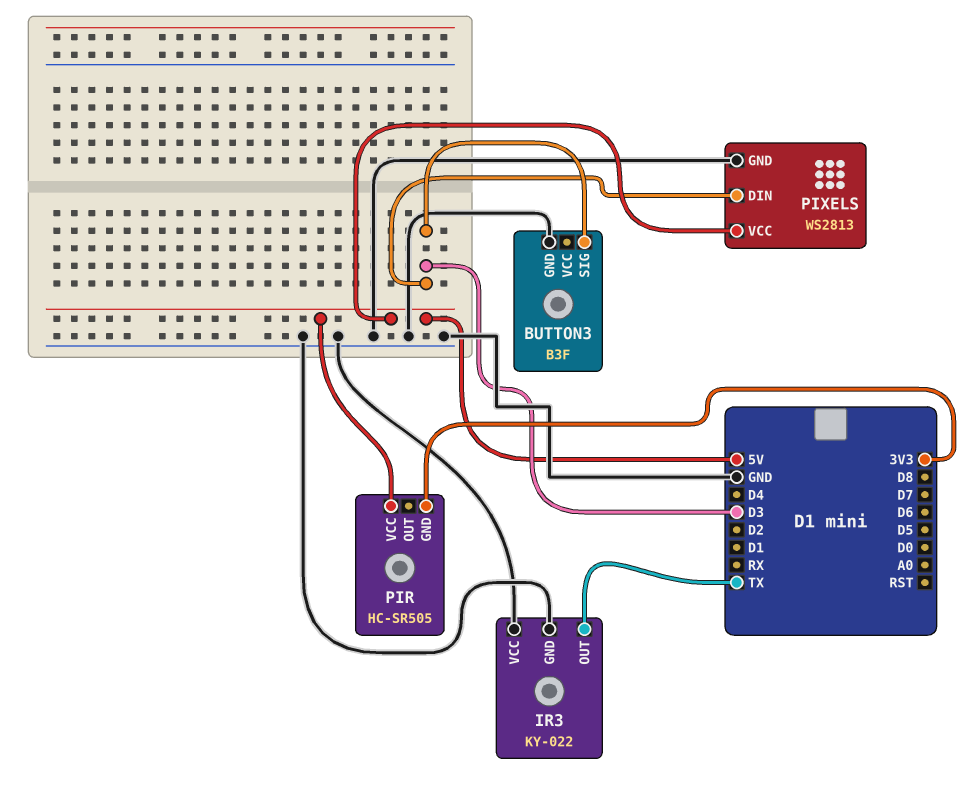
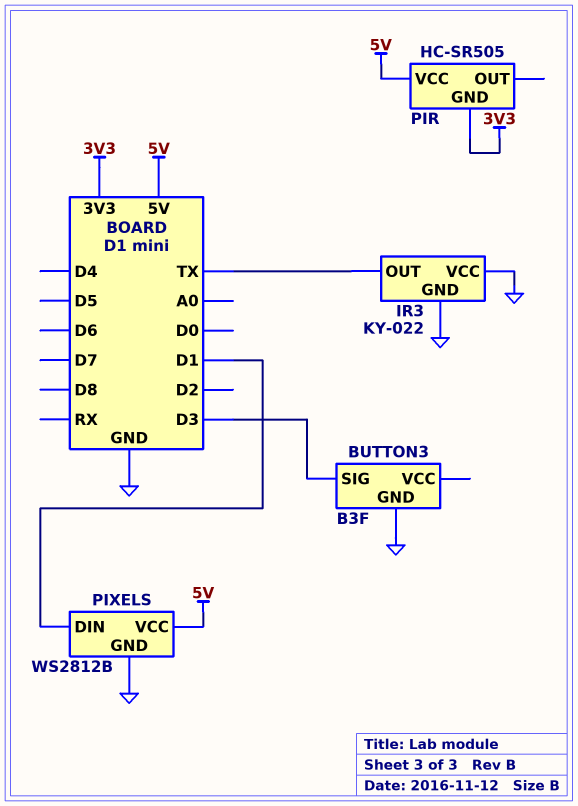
PIXELS: WS2813 -> WS2812B
PIXELS pin DIN: D3 -> D1

